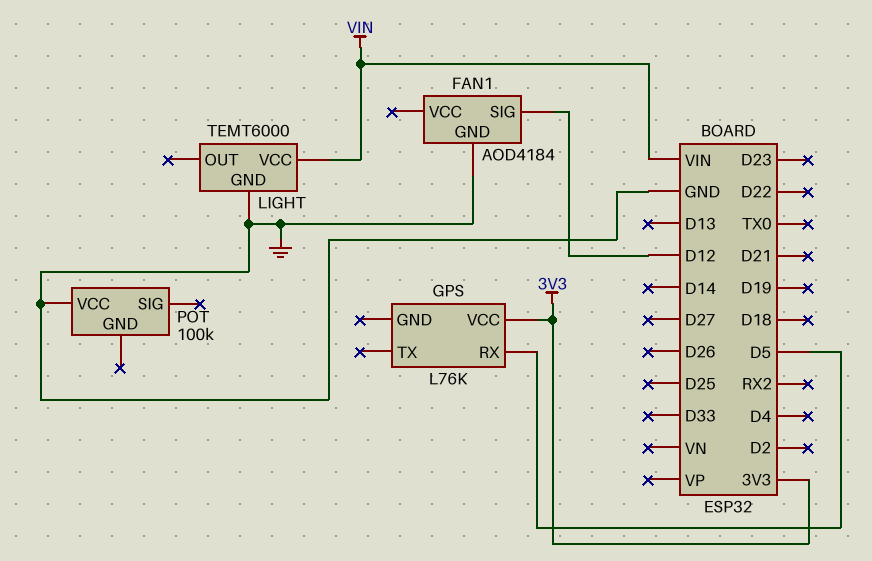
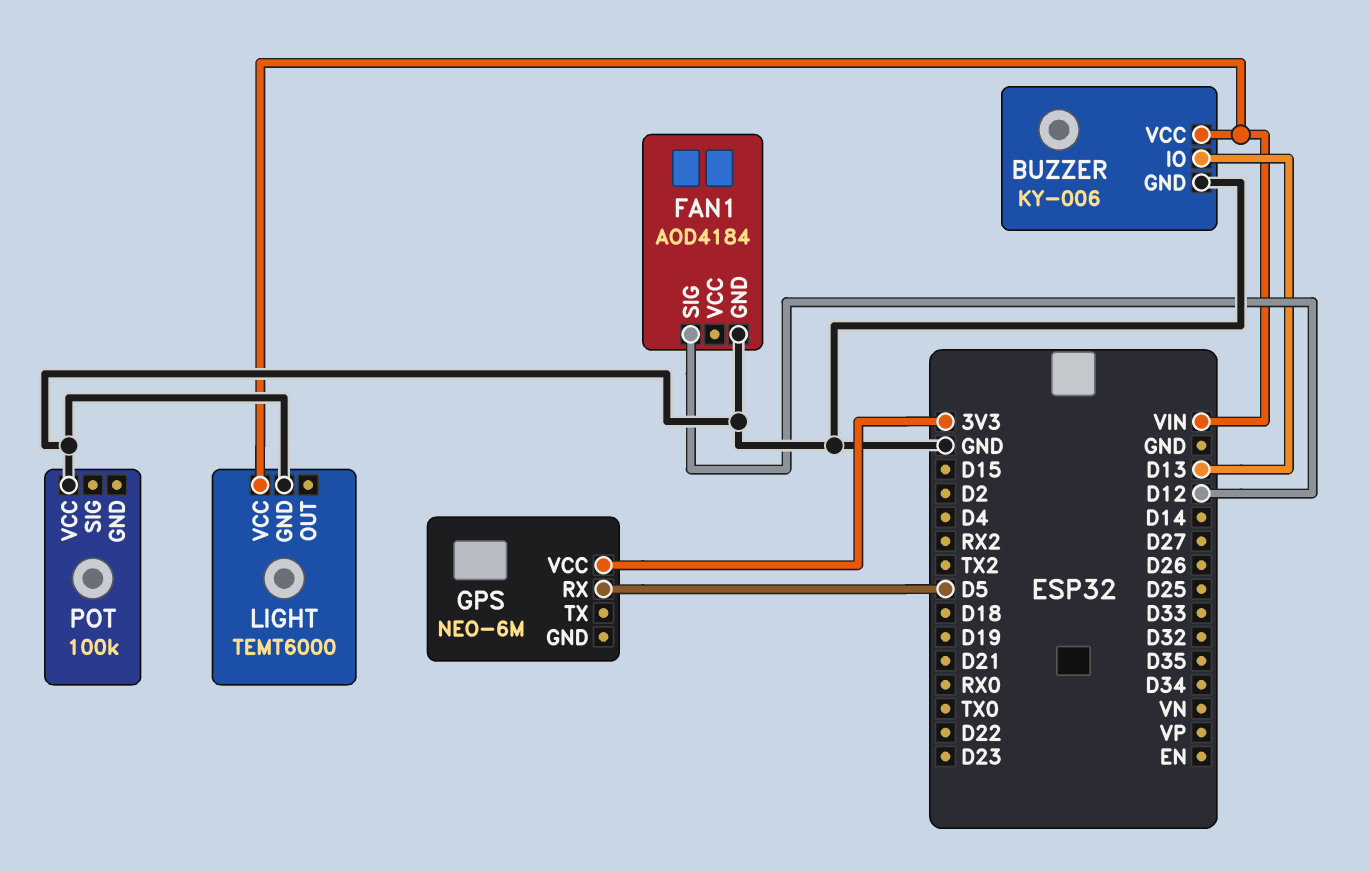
BUZZER: none -> KY-006
BUZZER pin GND: none -> GND
BUZZER pin IO: none -> D13
BUZZER pin VCC: none -> VIN
GPS: L76K -> NEO-6M

